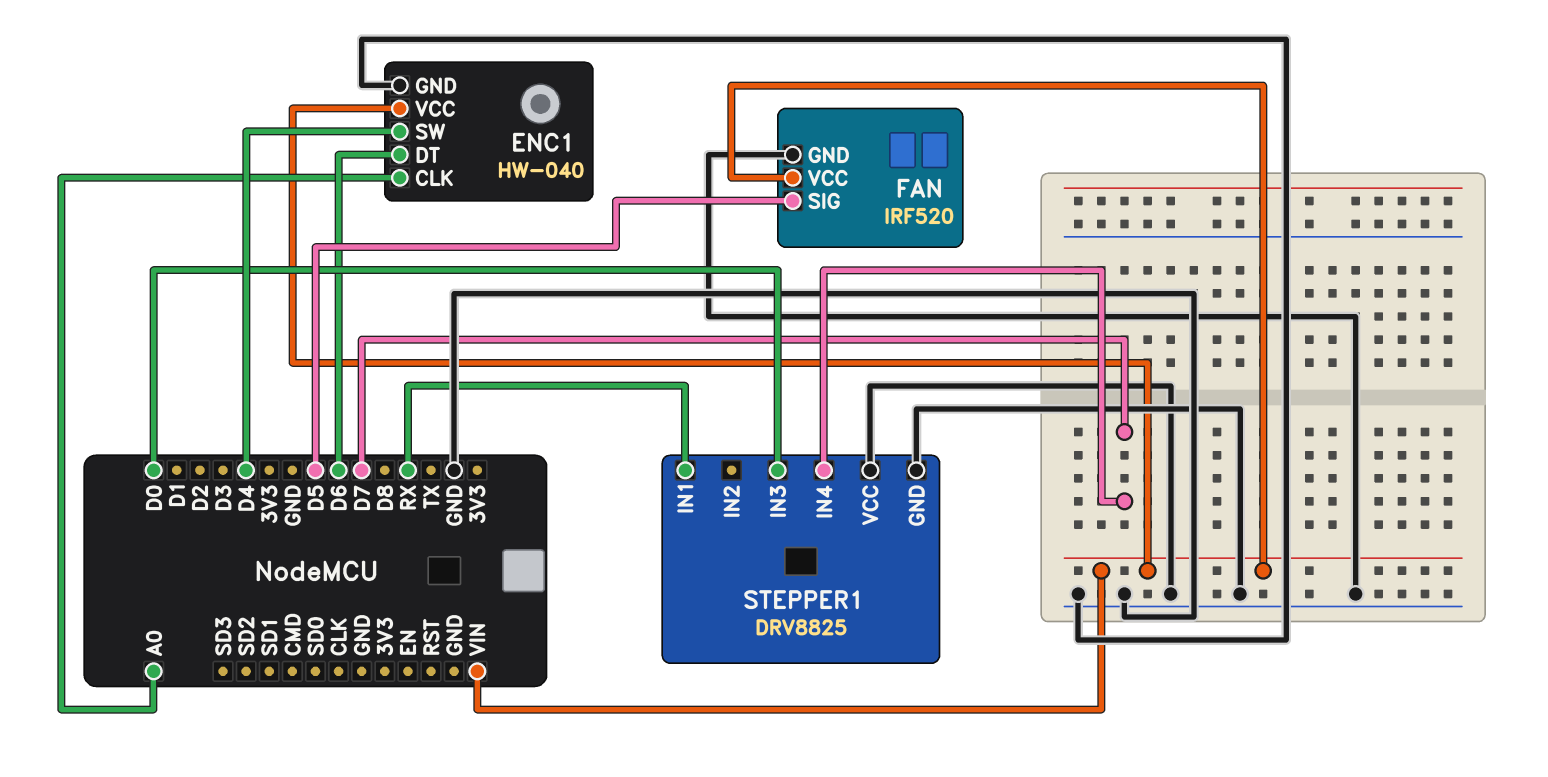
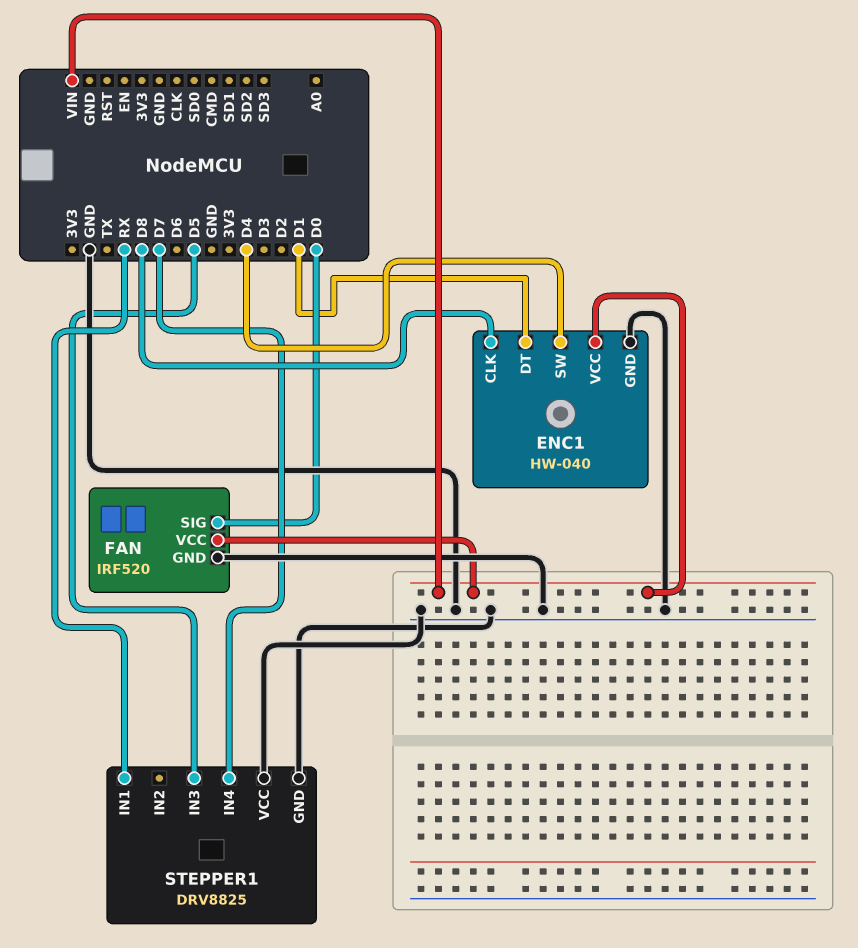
ENC1 pin CLK: A0 -> D8
ENC1 pin DT: D6 -> D1
FAN pin SIG: D5 -> D0
STEPPER1 pin IN3: D0 -> D5

